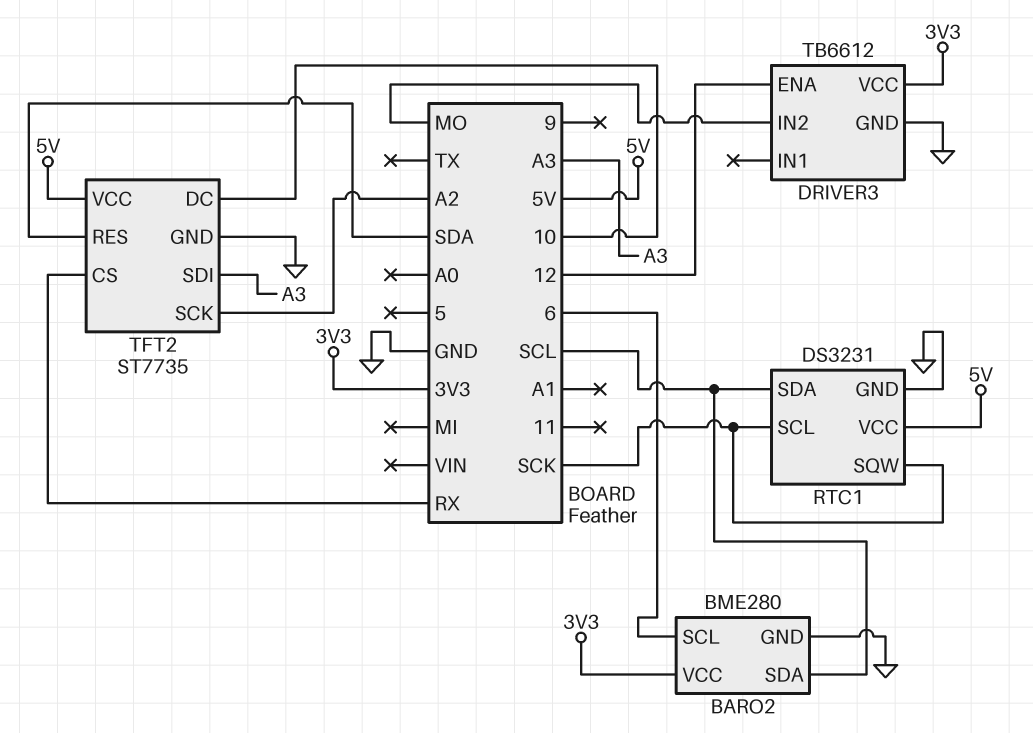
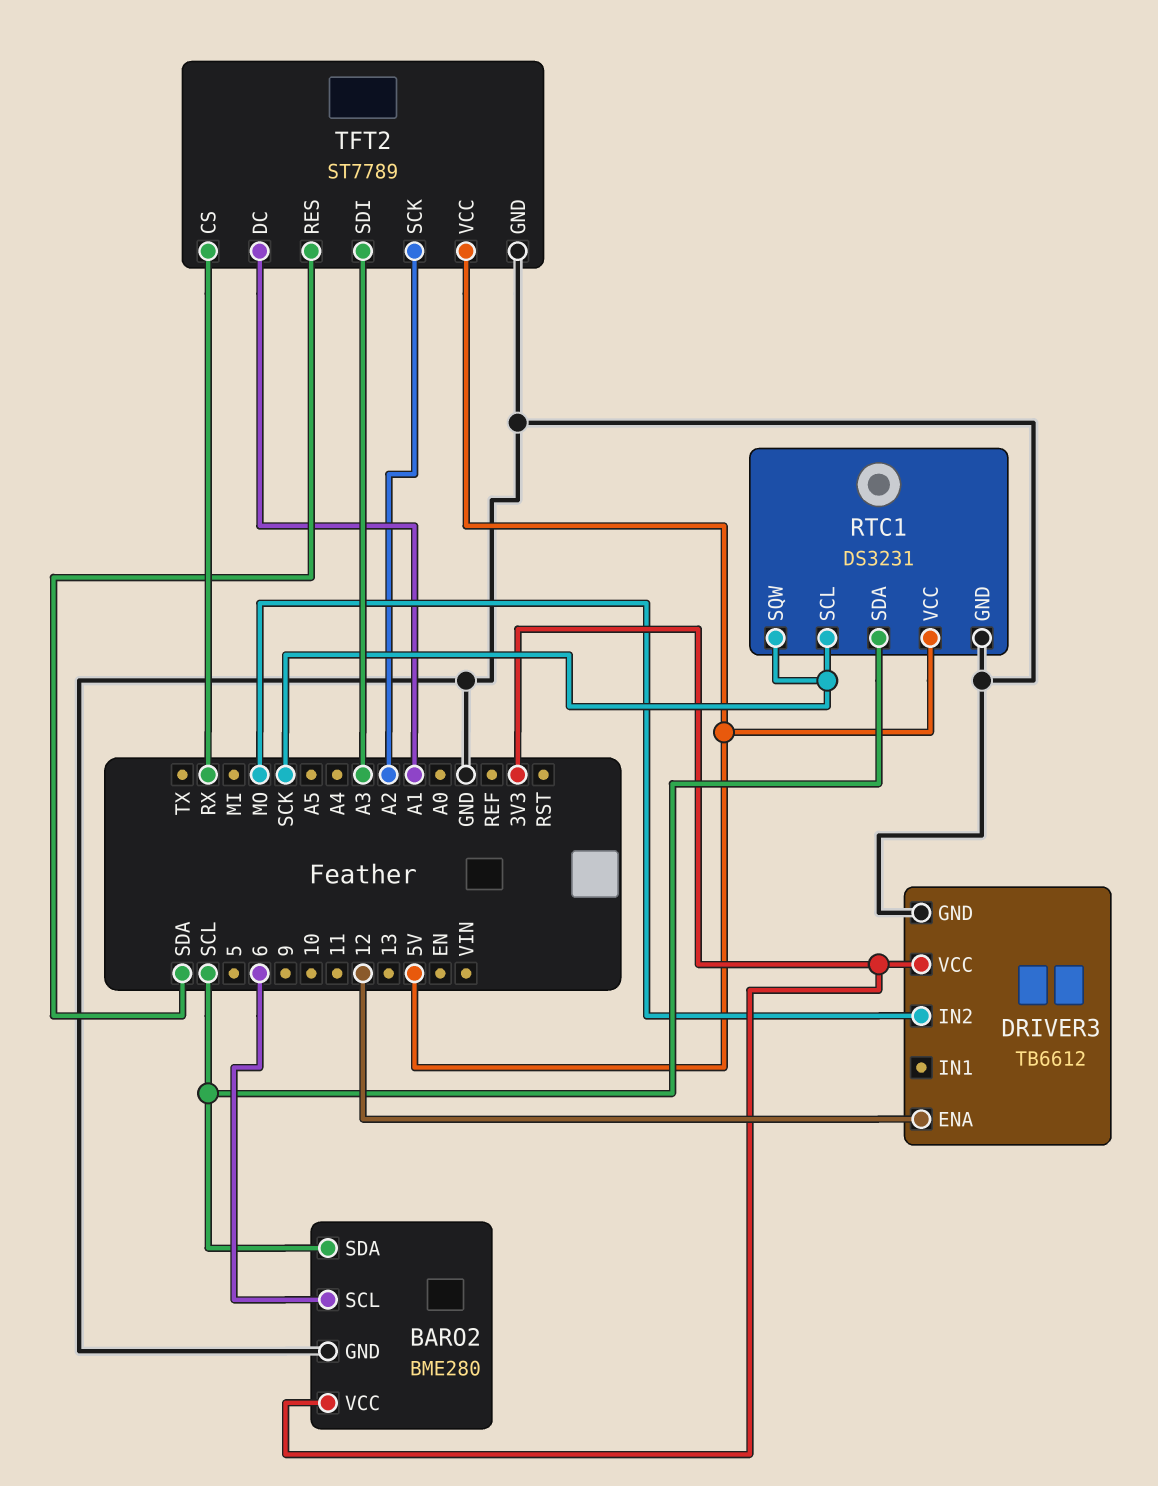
TFT2: ST7735 -> ST7789
TFT2 pin DC: 10 -> A1

